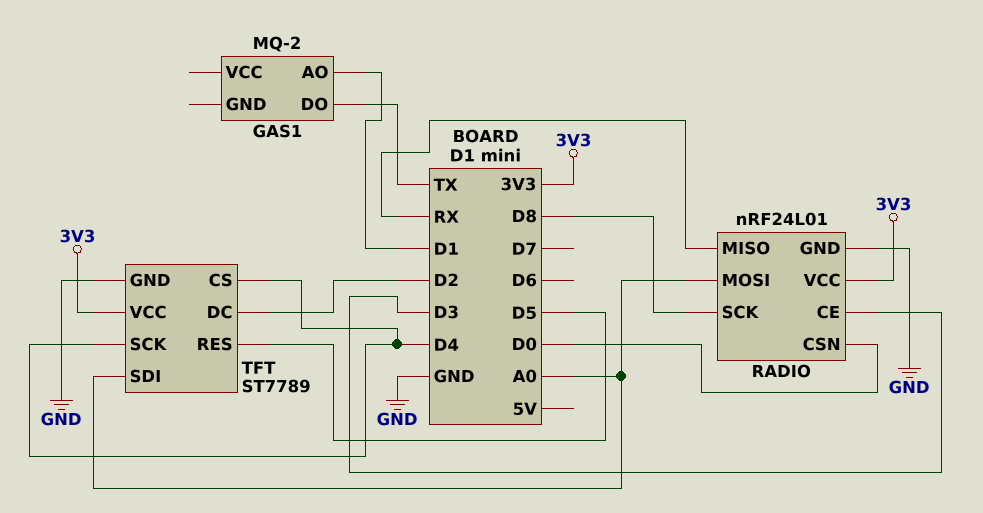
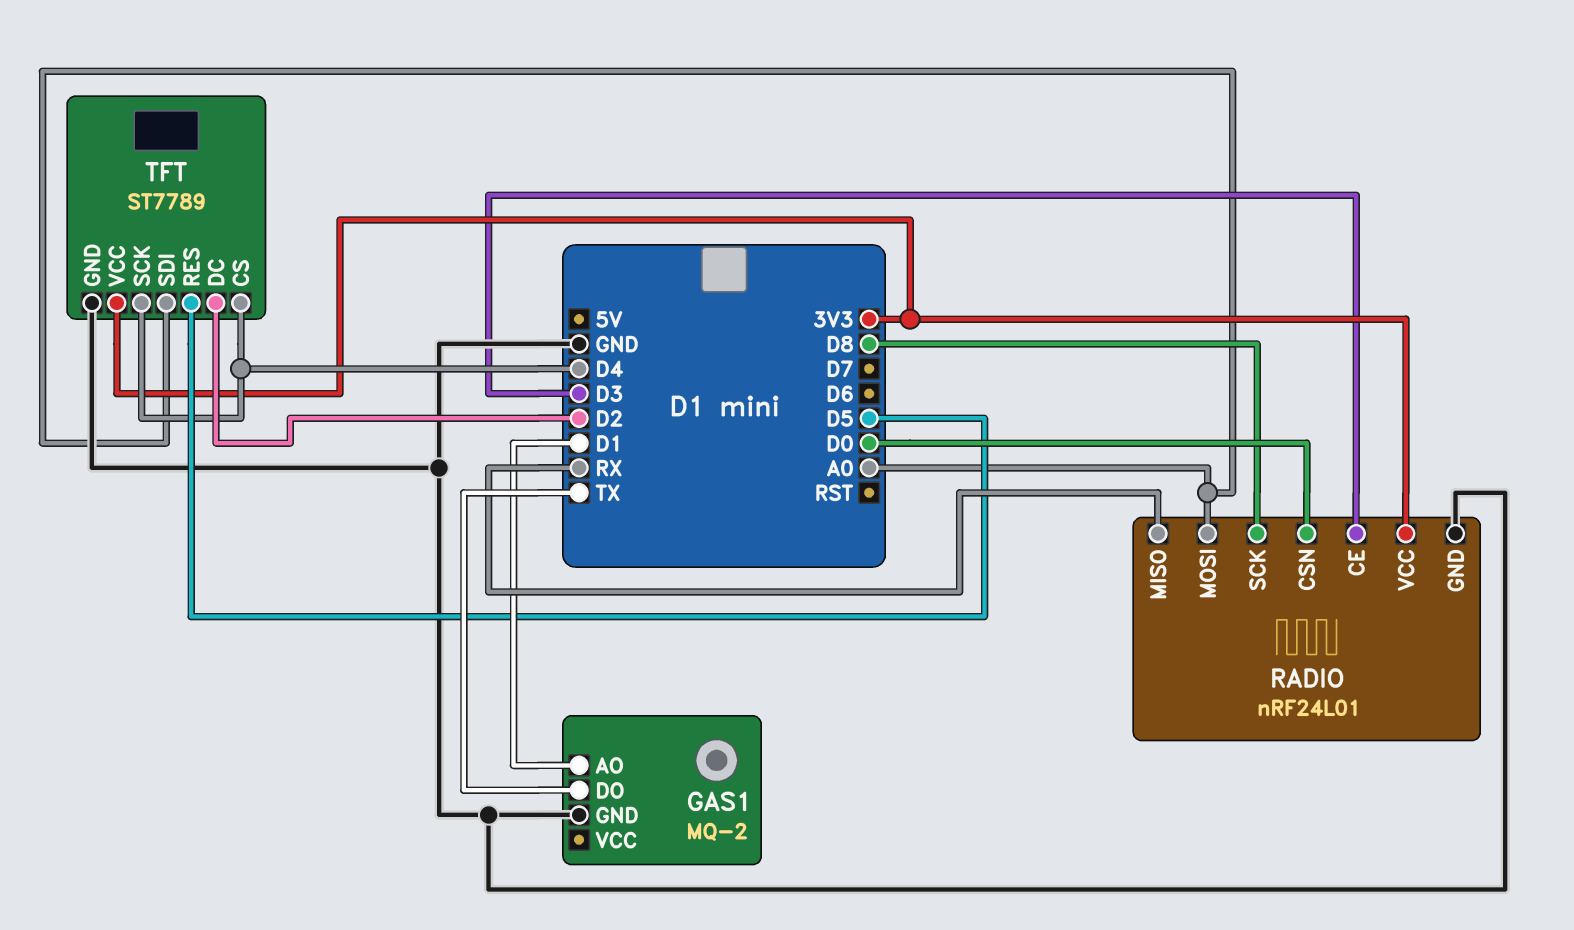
GAS1 pin GND: none -> GND

